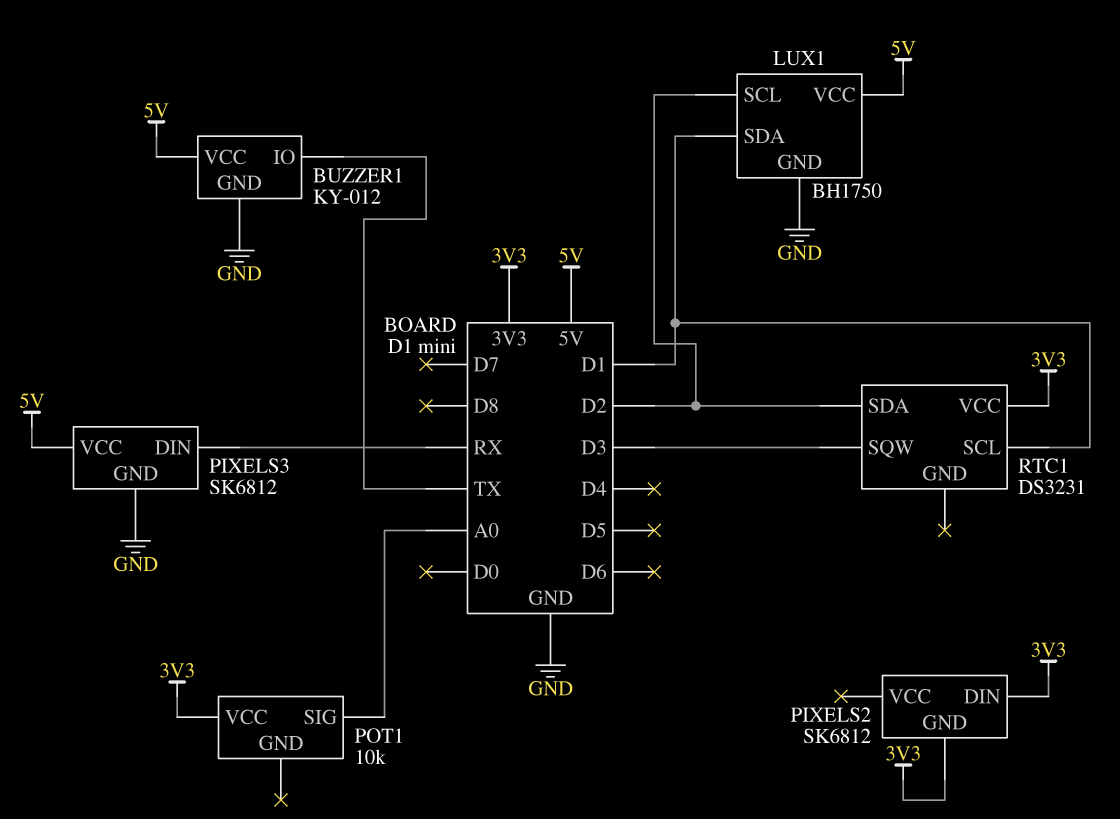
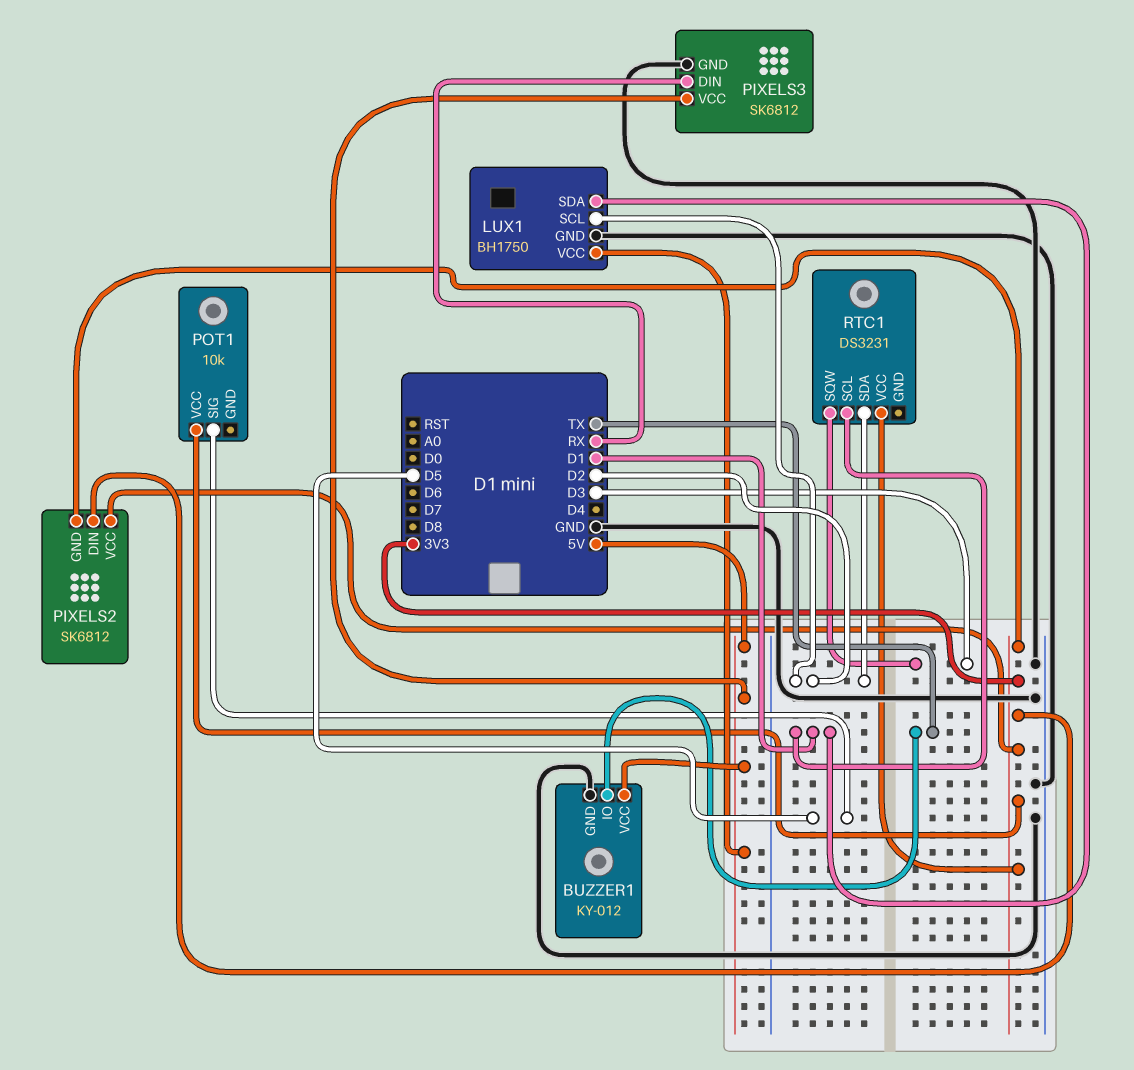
PIXELS2 pin VCC: none -> 3V3
POT1 pin SIG: A0 -> D5

